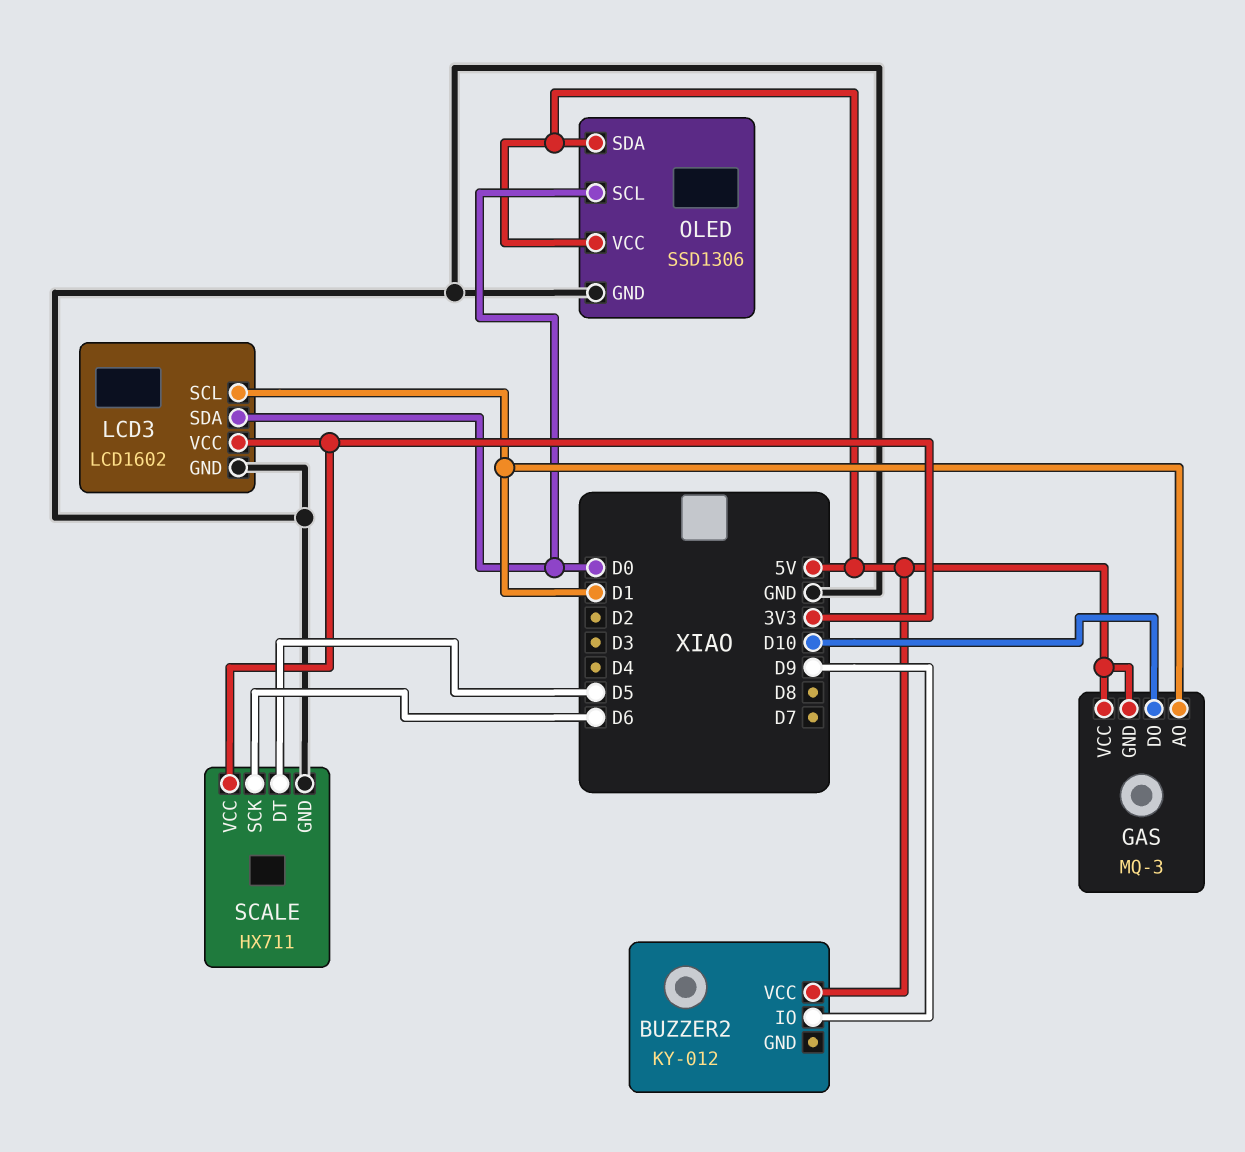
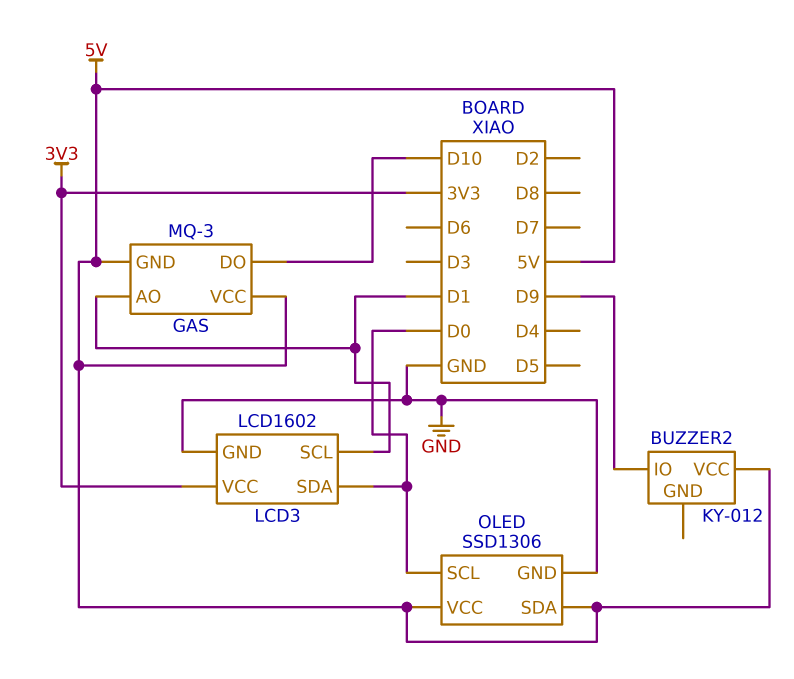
SCALE: HX711 -> none
SCALE pin DT: D5 -> none
SCALE pin GND: GND -> none
SCALE pin SCK: D6 -> none
SCALE pin VCC: 3V3 -> none

